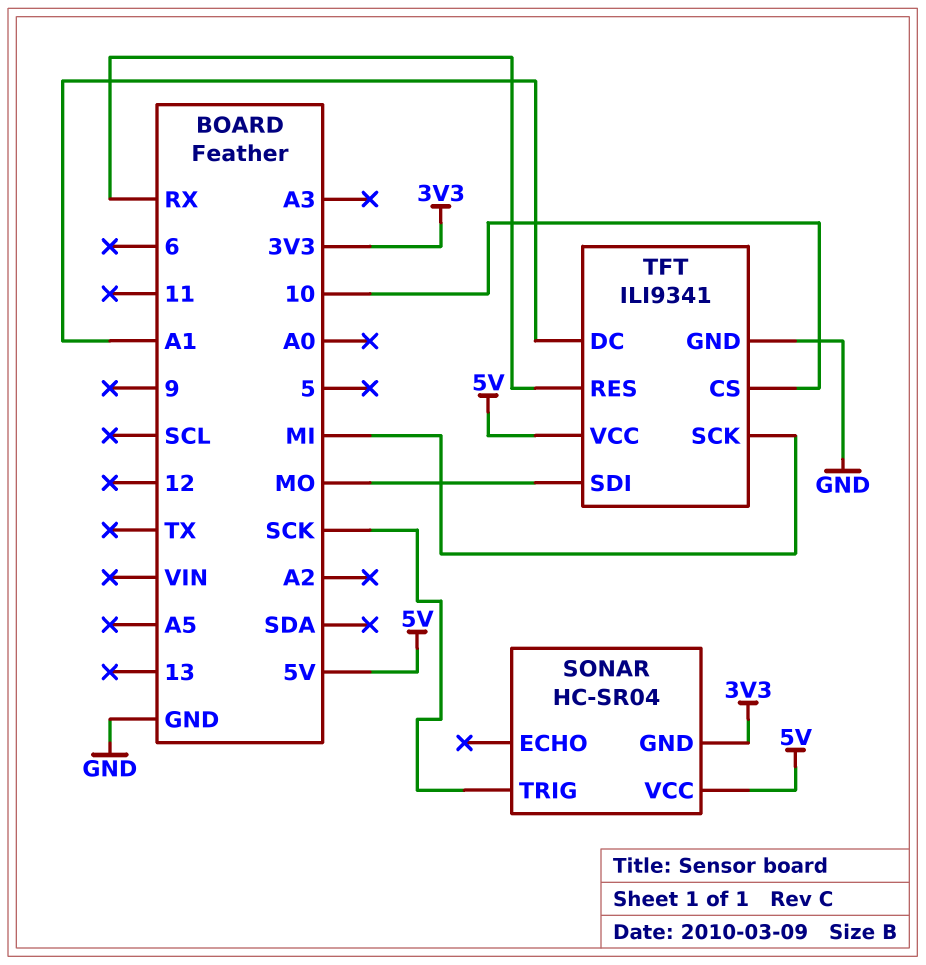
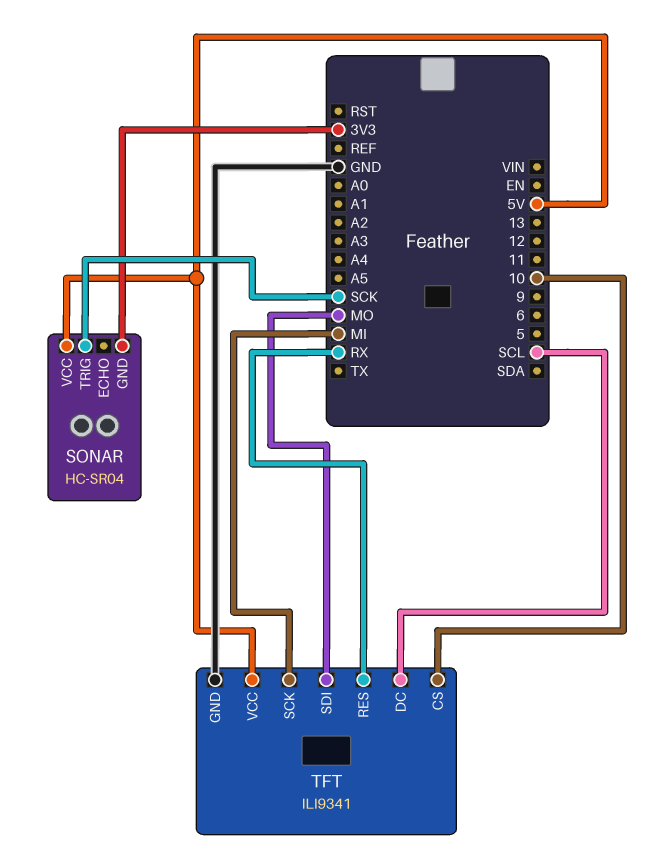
TFT pin DC: A1 -> SCL

